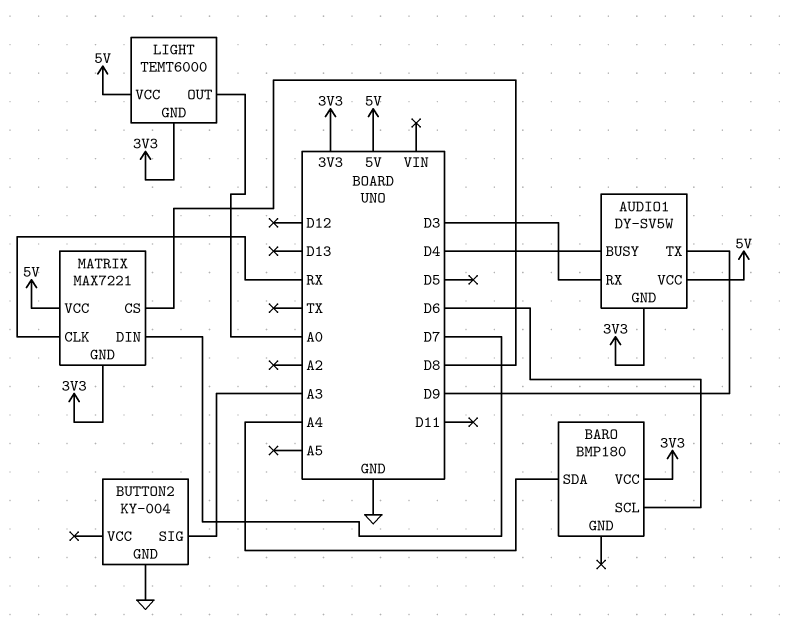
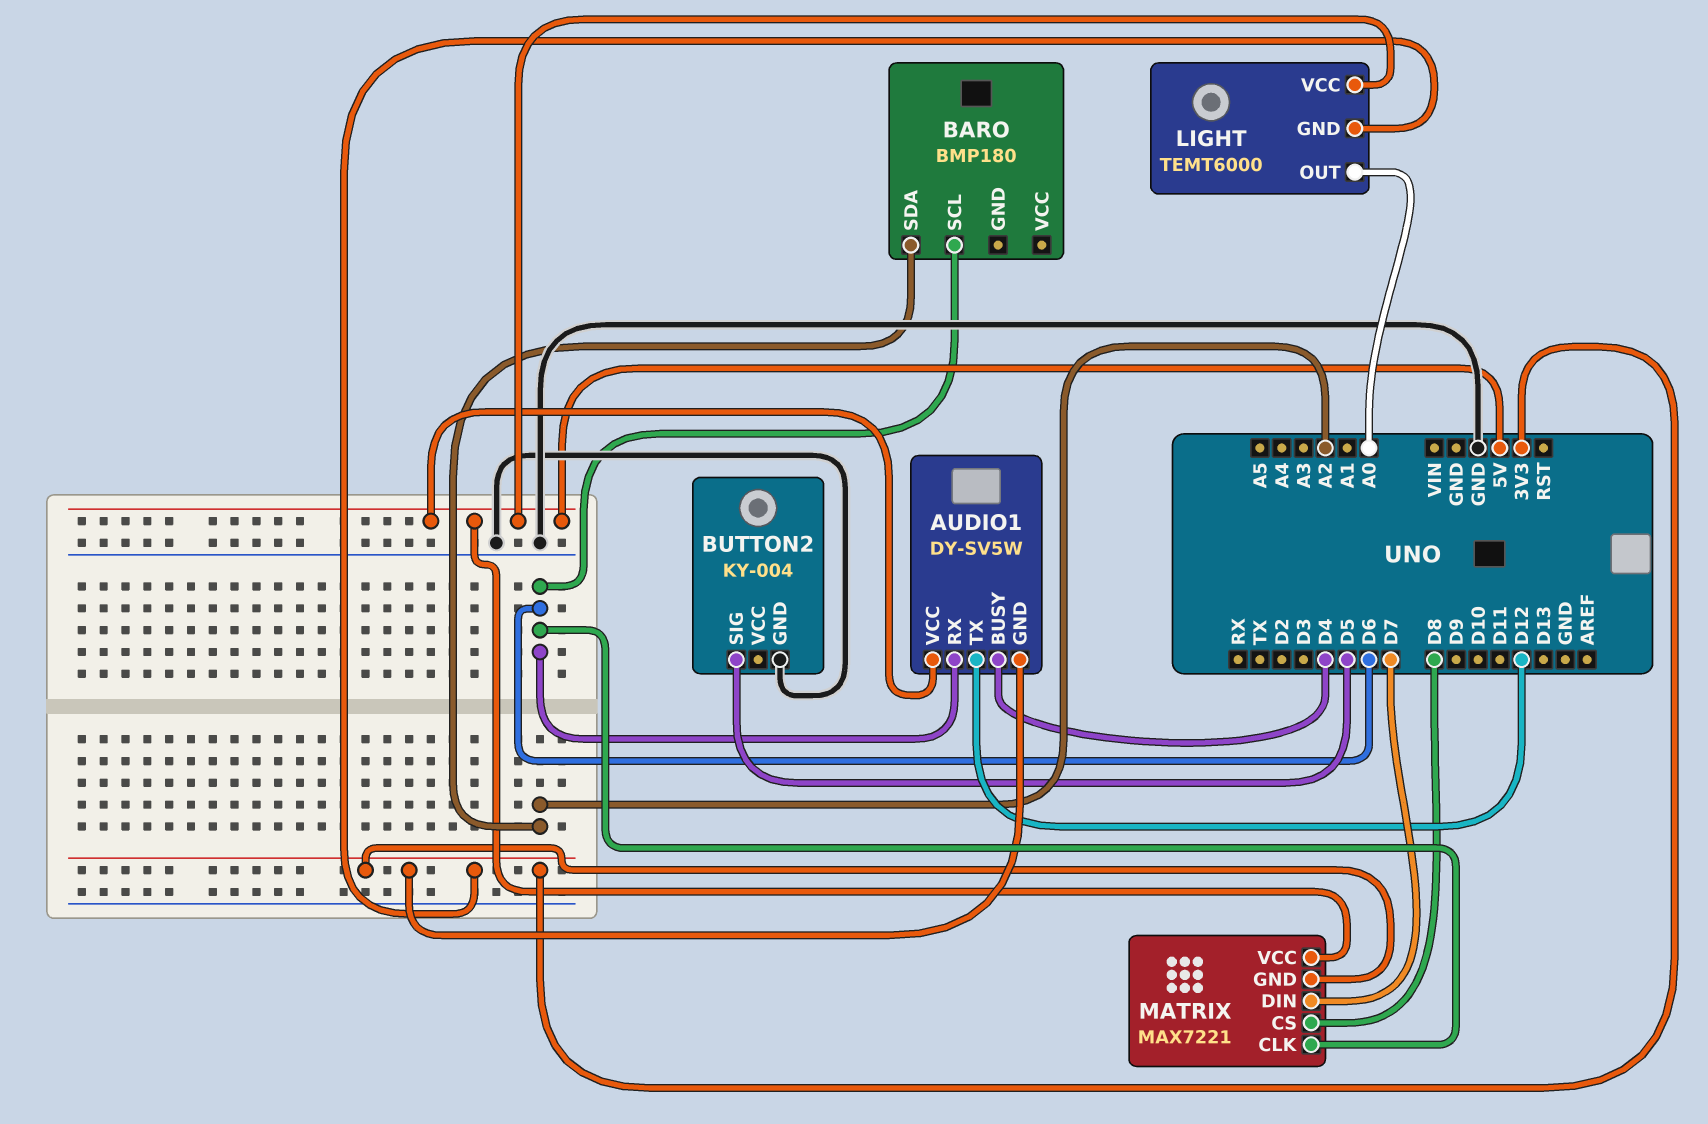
AUDIO1 pin RX: D3 -> D6
AUDIO1 pin TX: D9 -> D12
BARO pin SDA: A4 -> A2
BARO pin VCC: 3V3 -> none
BUTTON2 pin SIG: A3 -> D5
MATRIX pin CLK: RX -> D6

